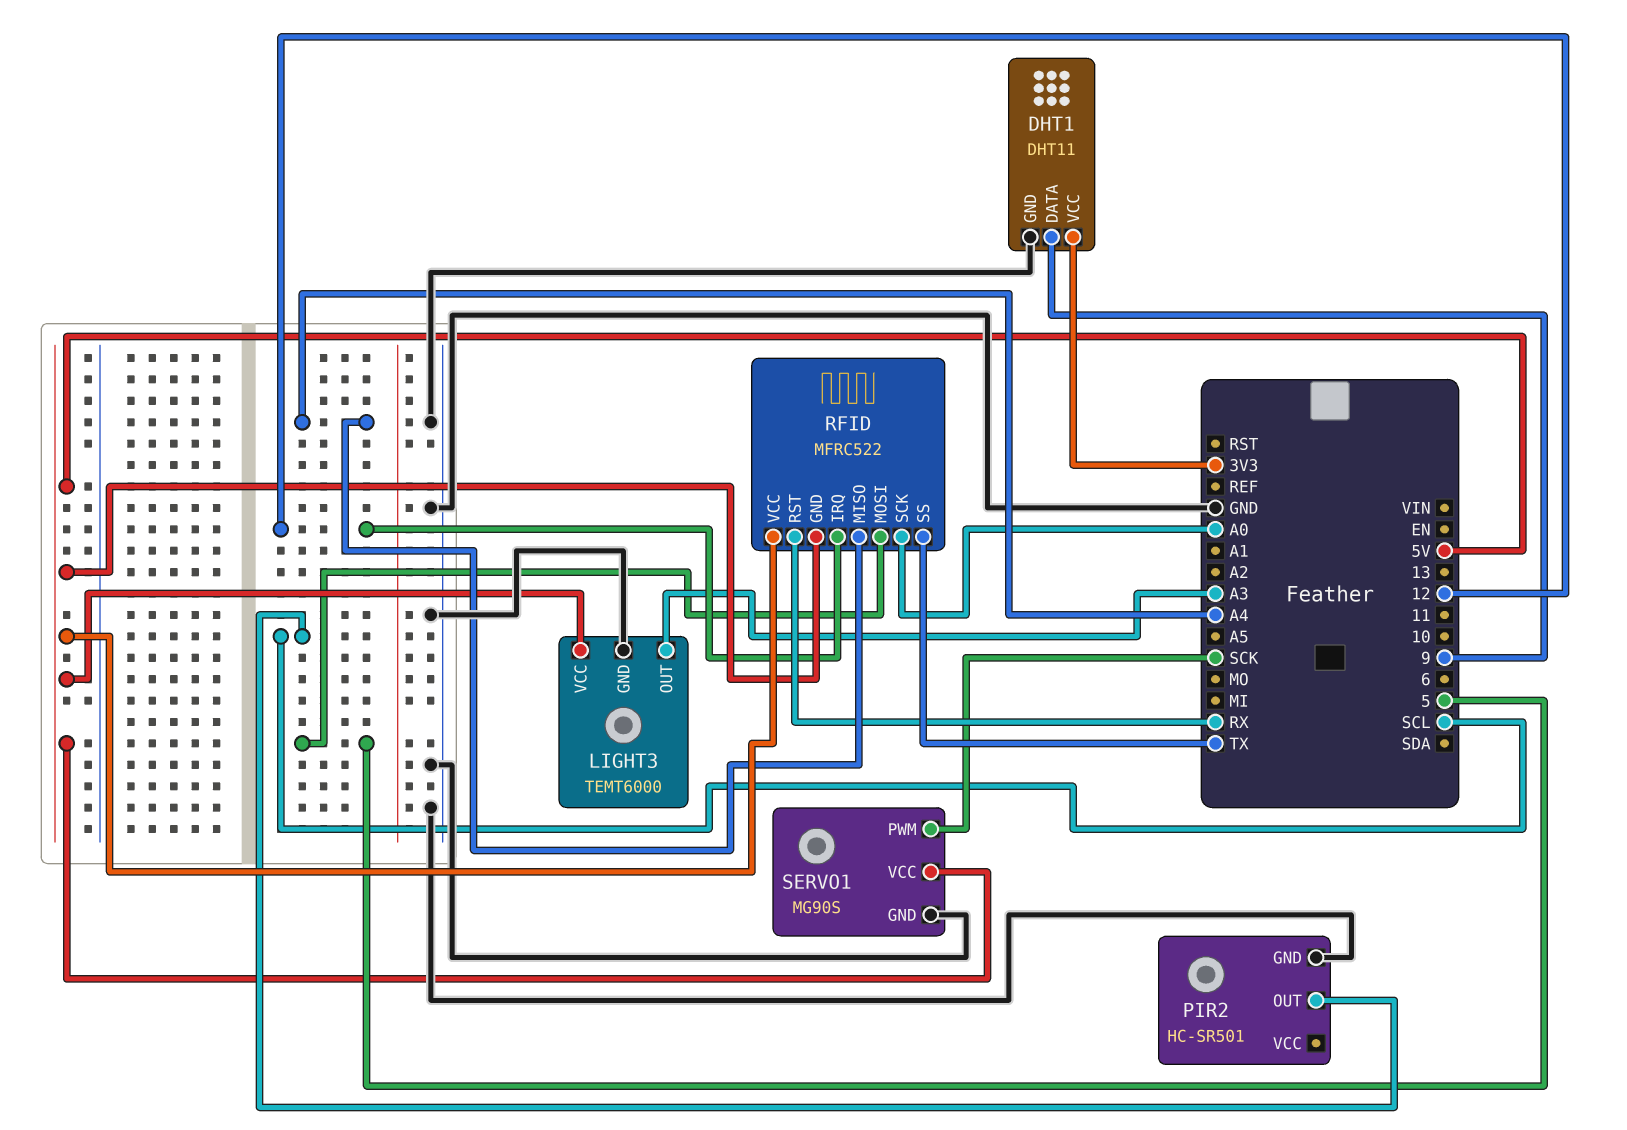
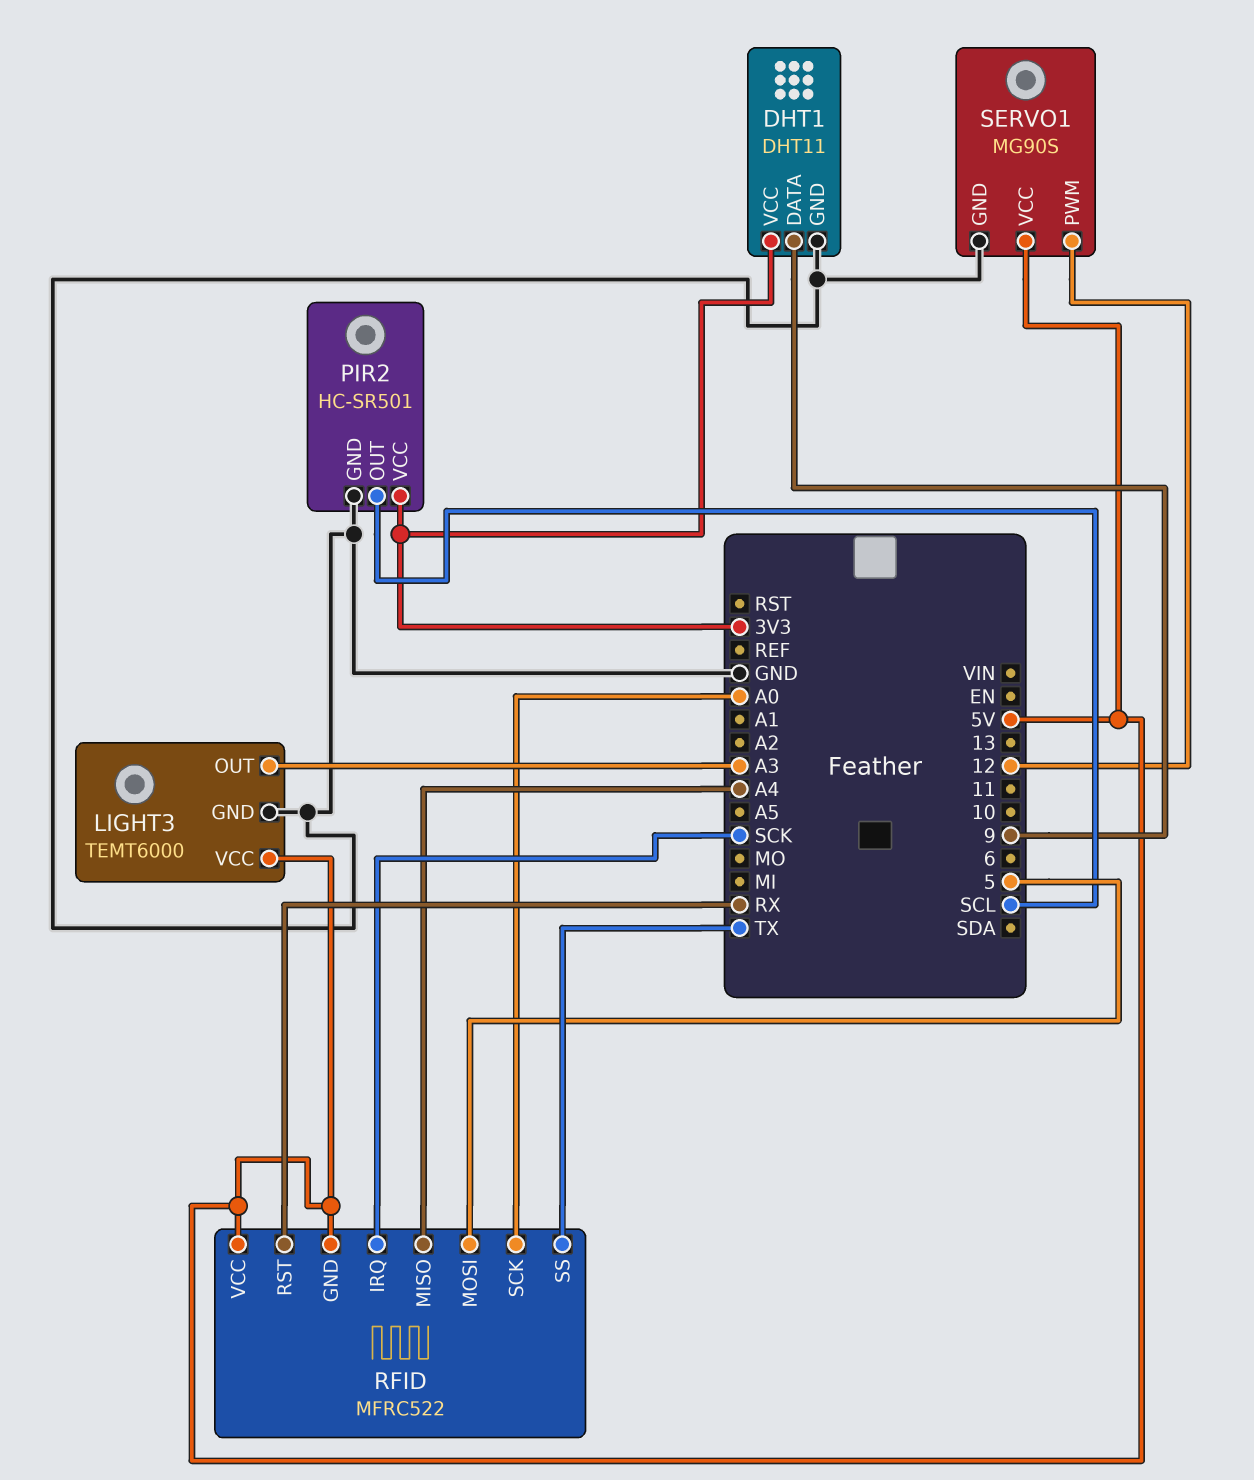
PIR2 pin VCC: none -> 3V3
RFID pin IRQ: 12 -> SCK
SERVO1 pin PWM: SCK -> 12

